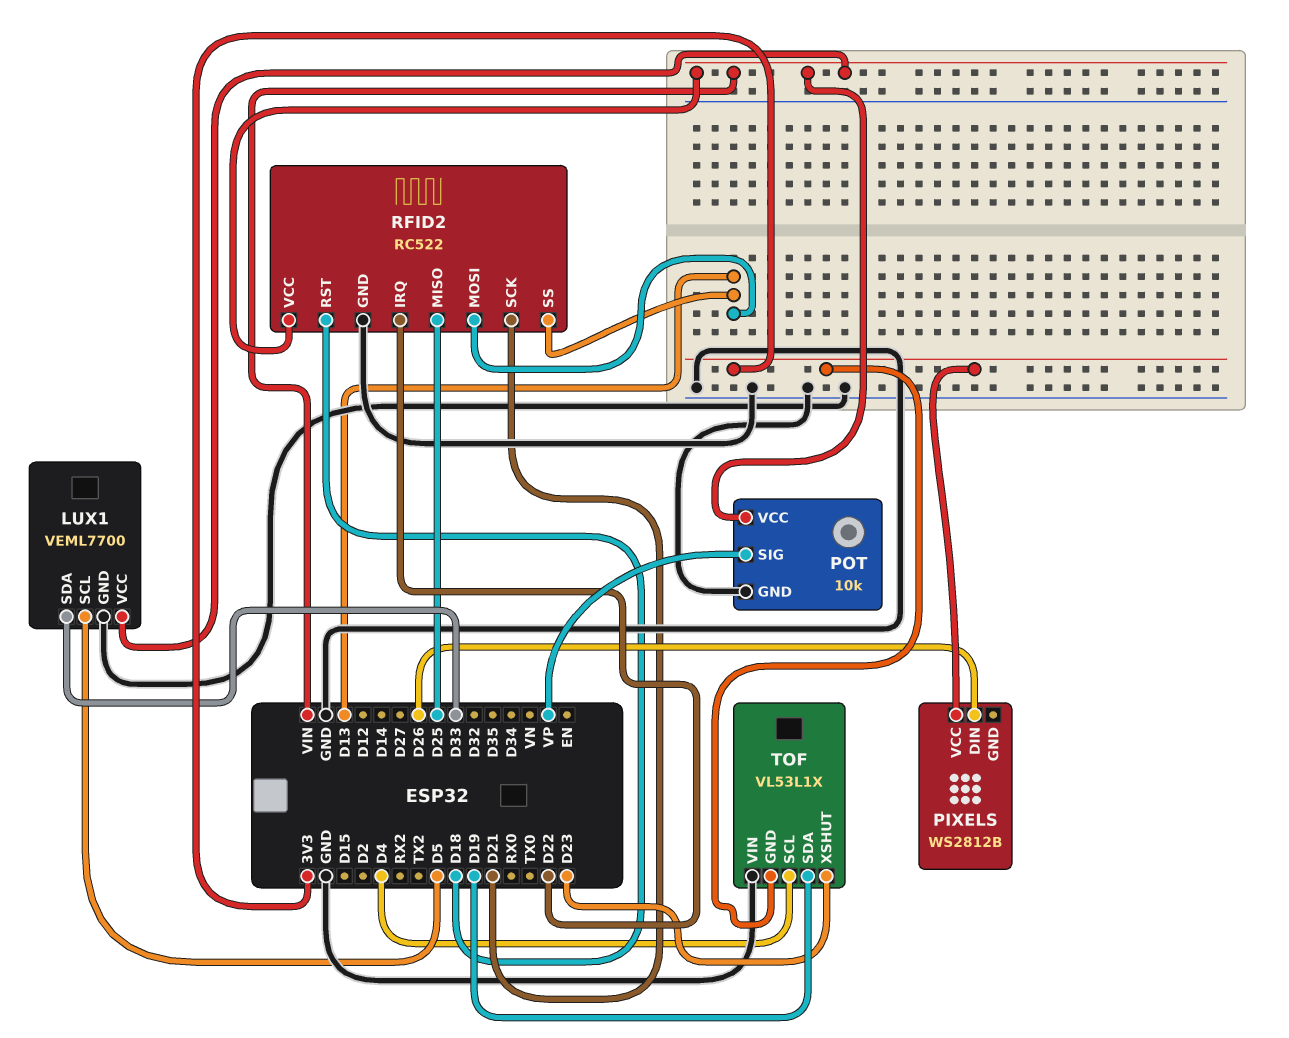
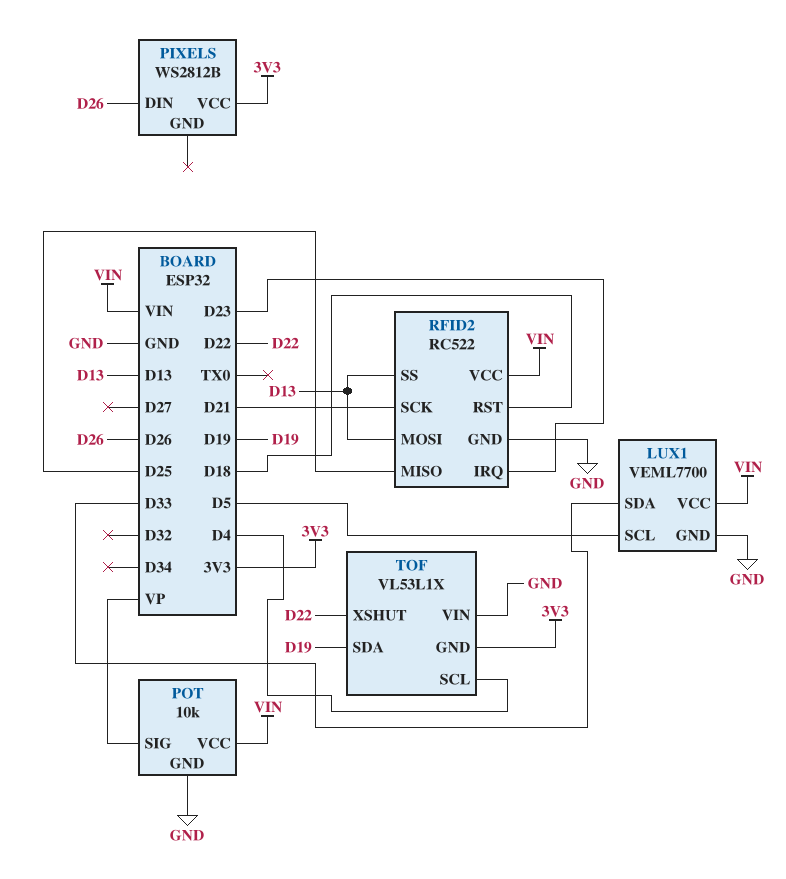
RFID2 pin IRQ: D22 -> D23
TOF pin XSHUT: D23 -> D22

